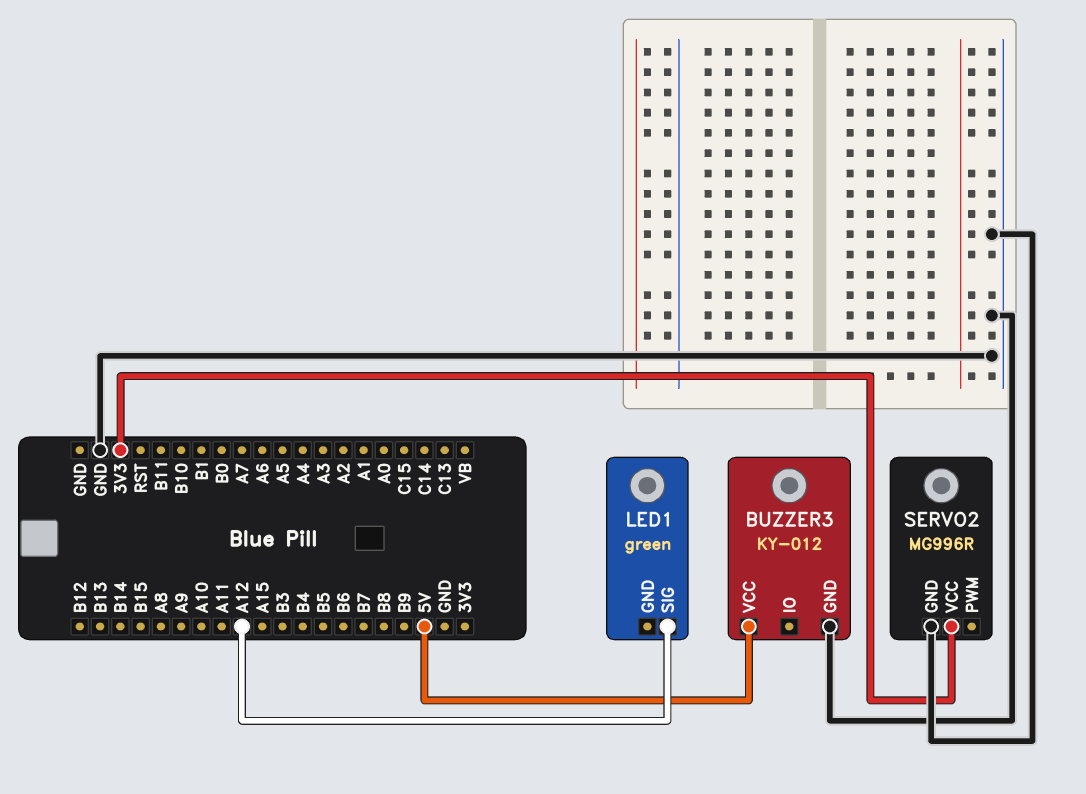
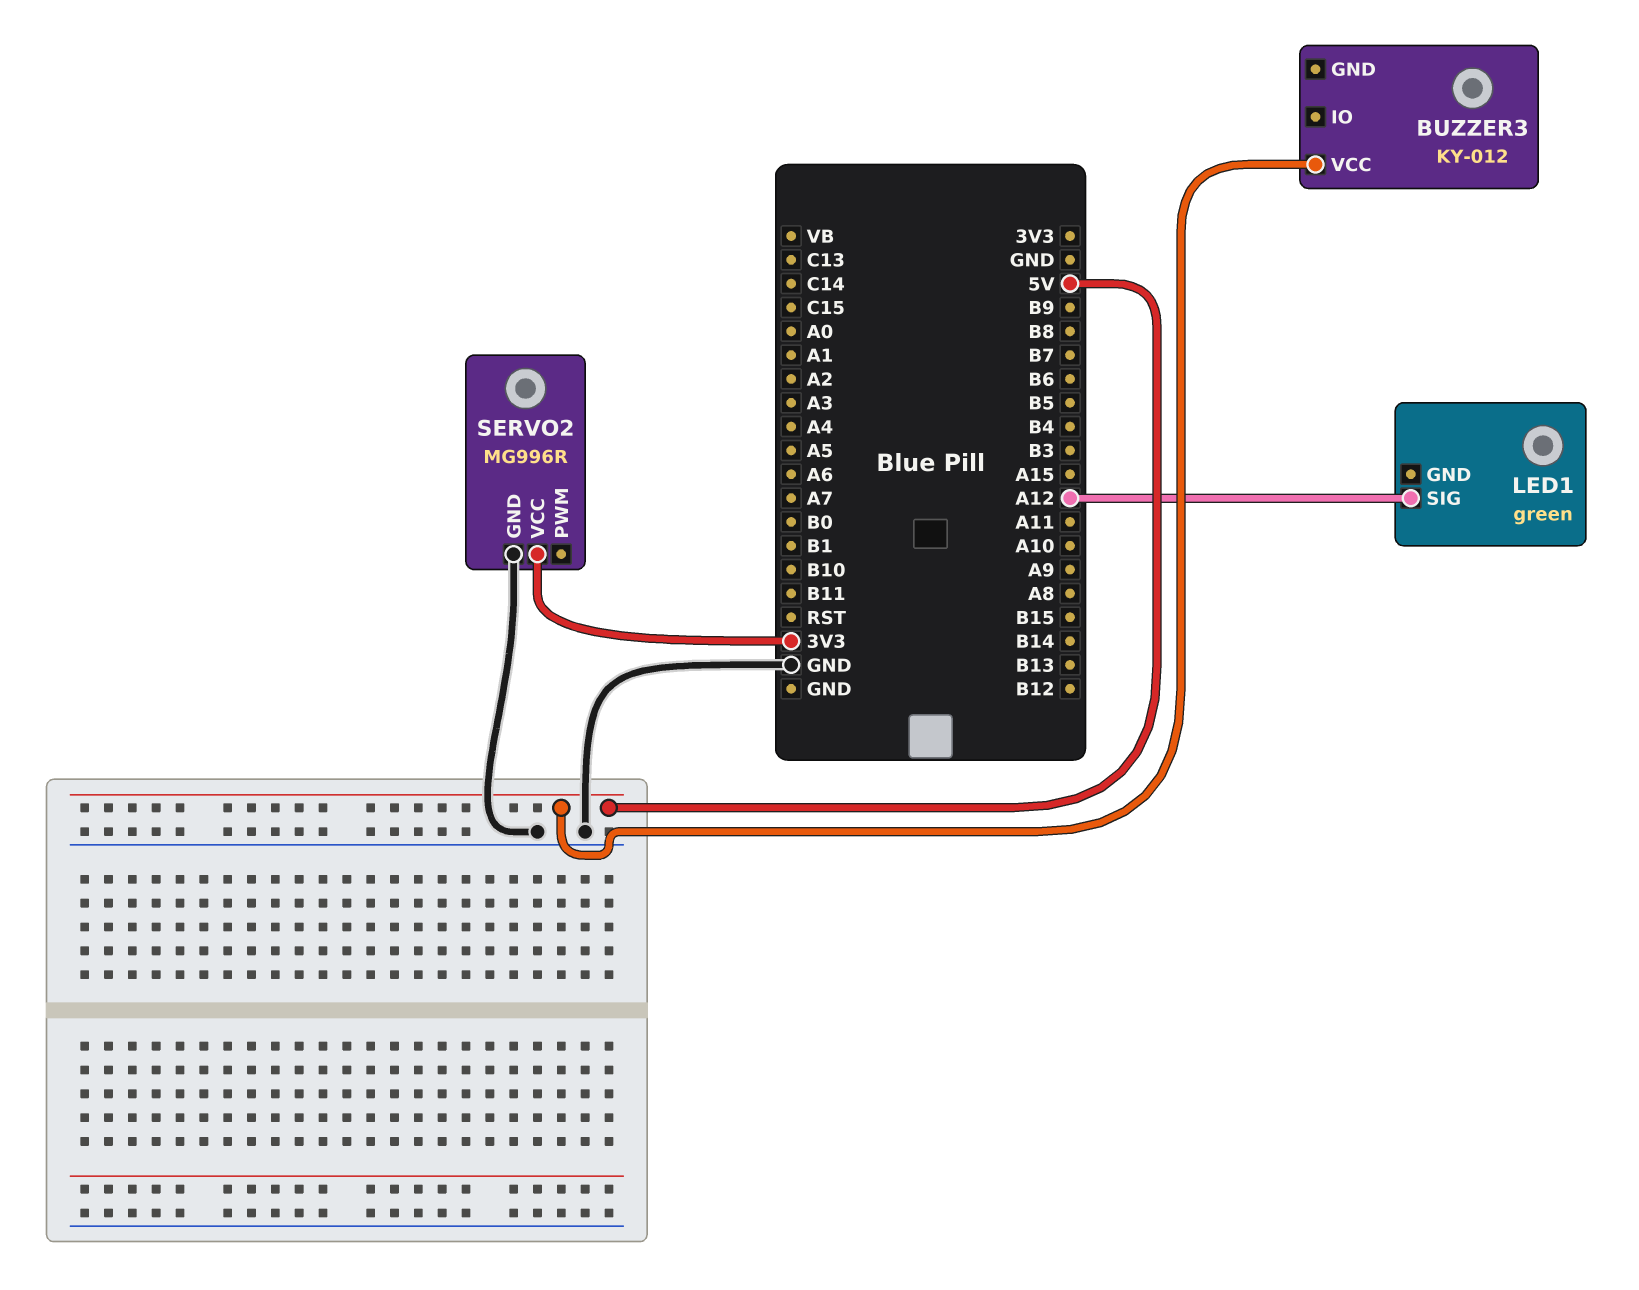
BUZZER3 pin GND: GND -> none

